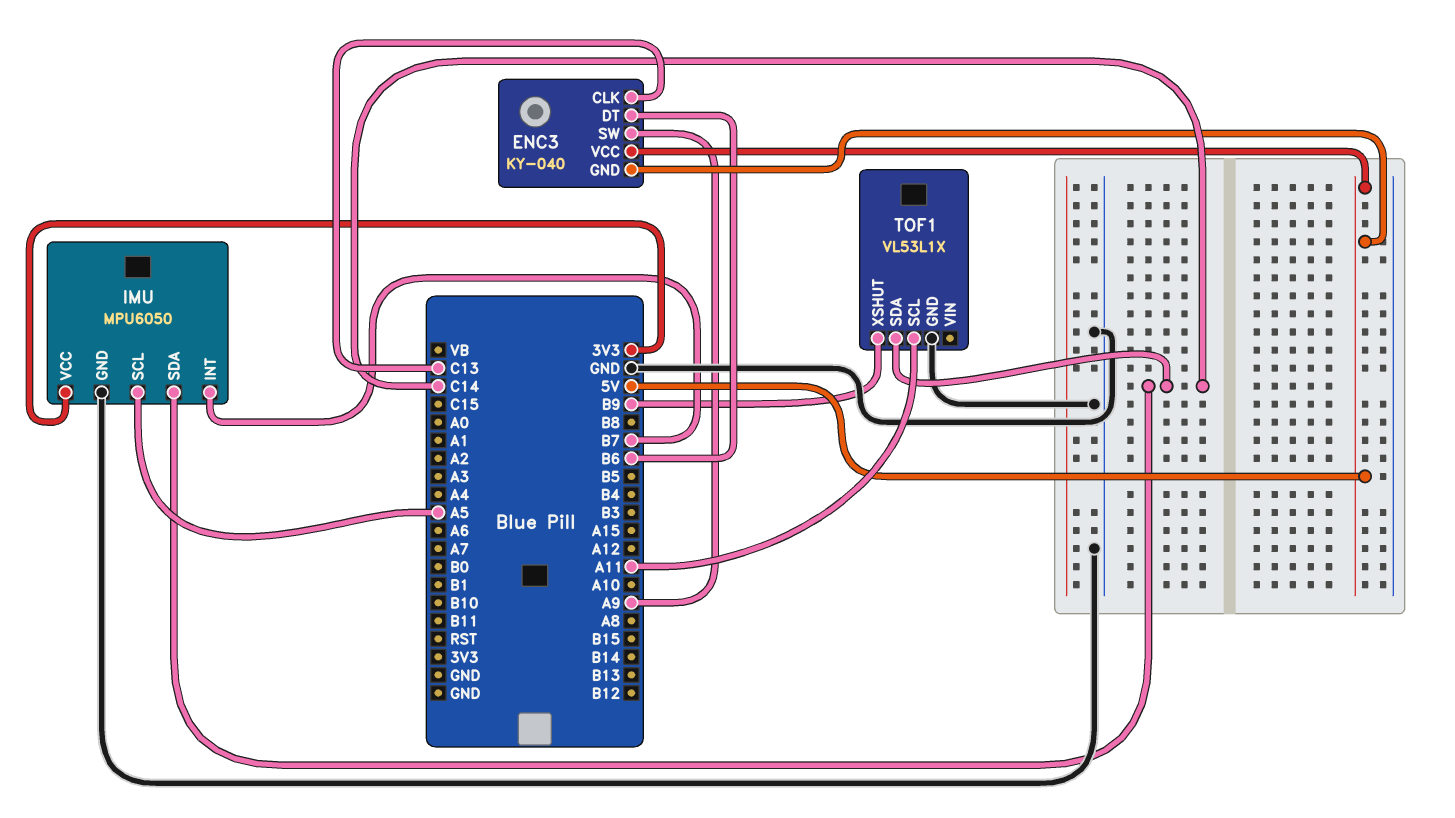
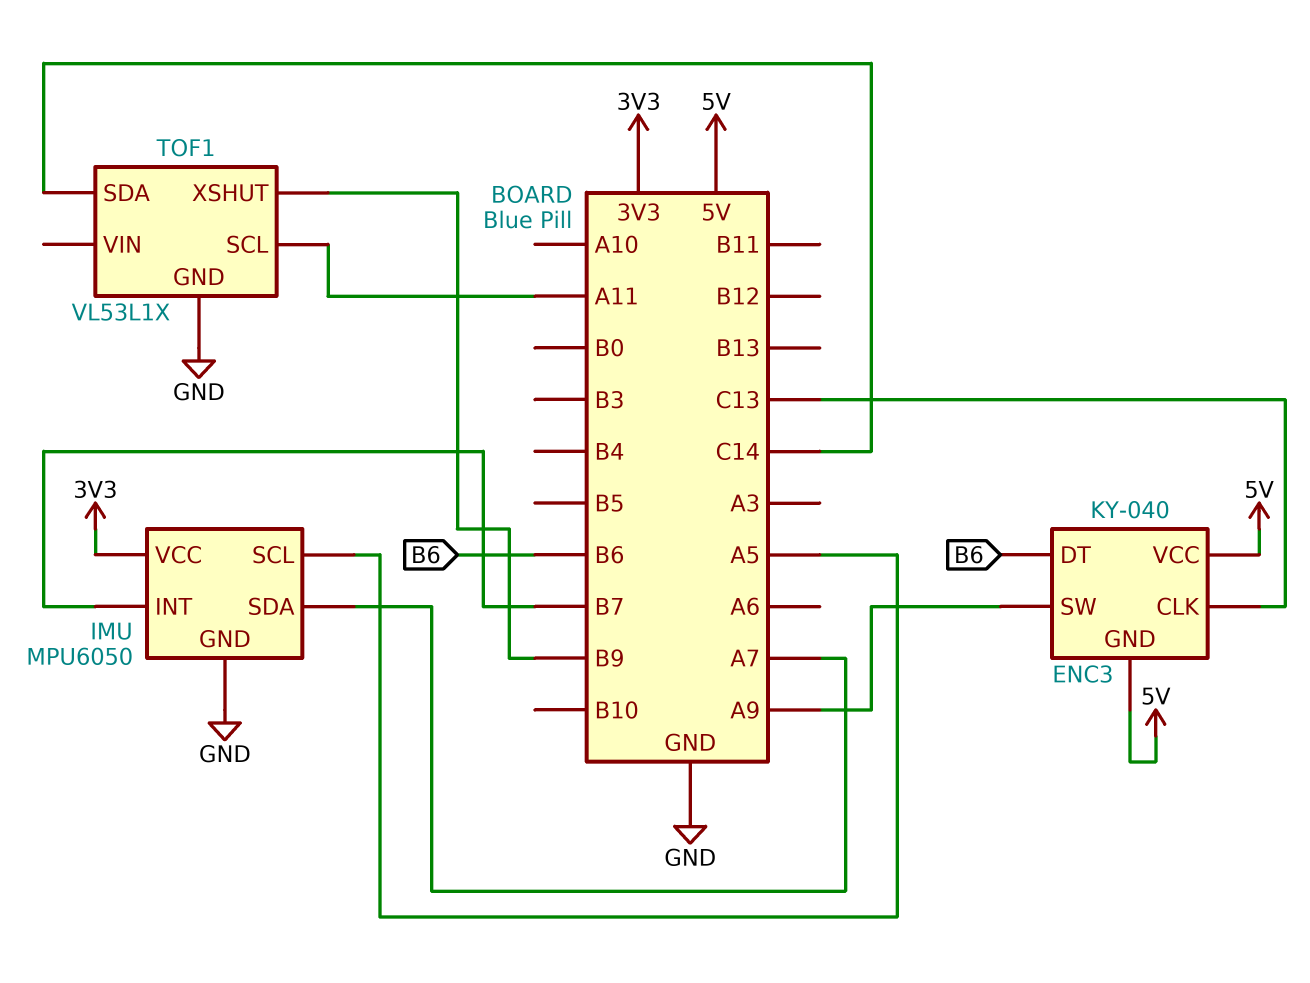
IMU pin SDA: C14 -> A7

